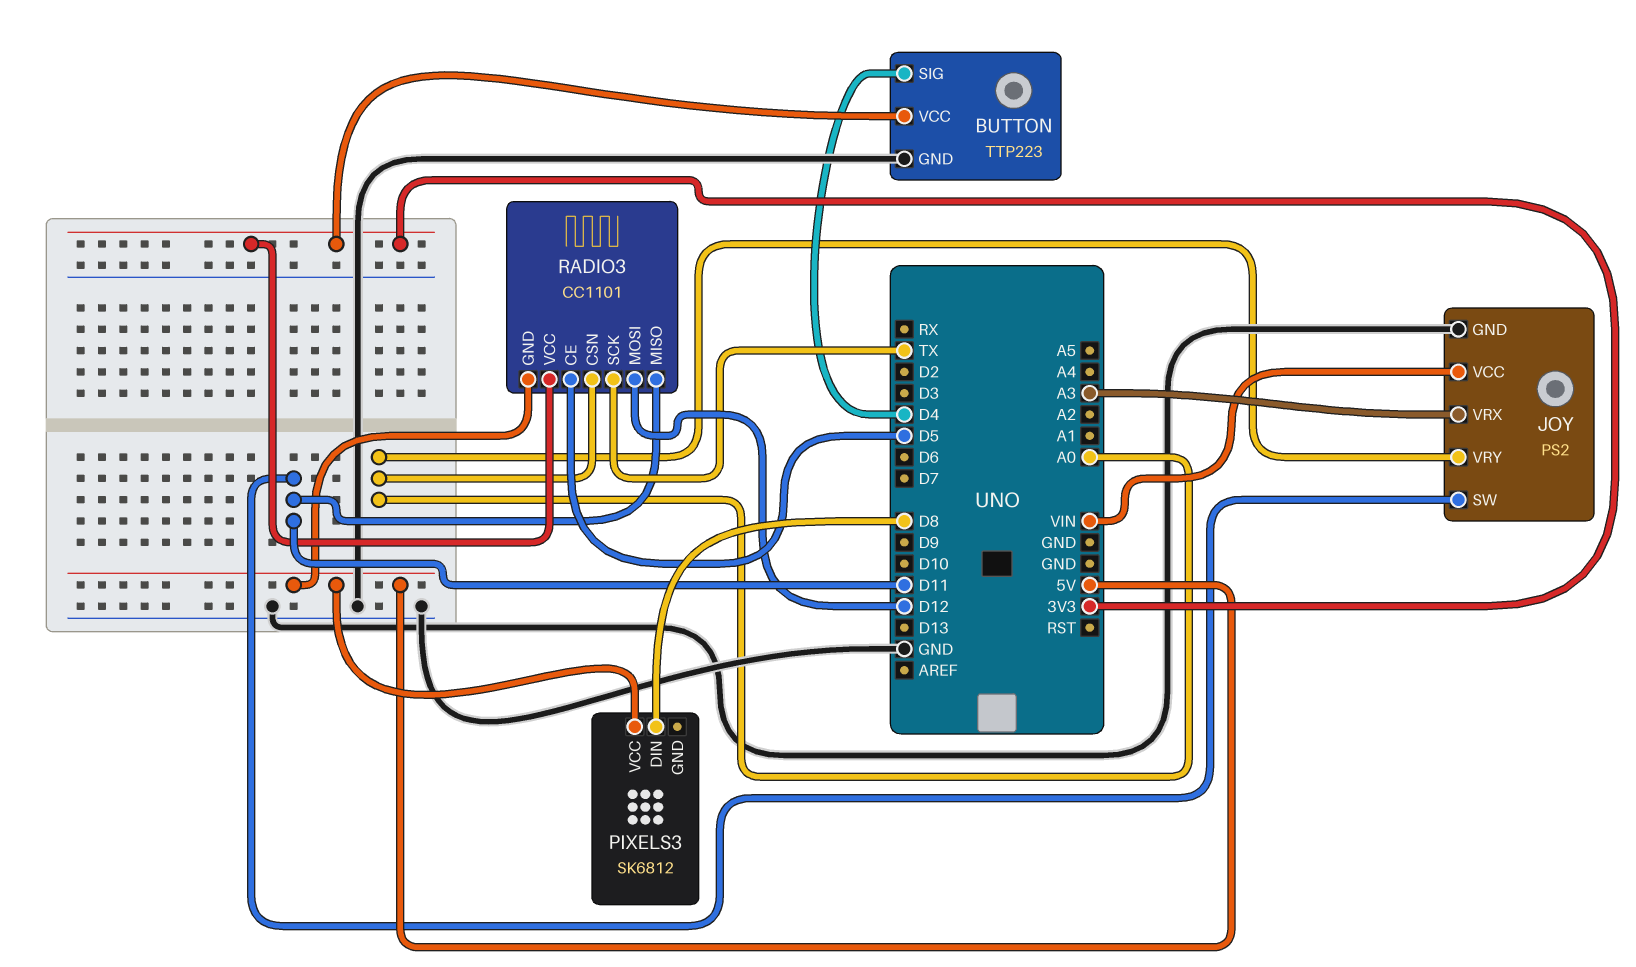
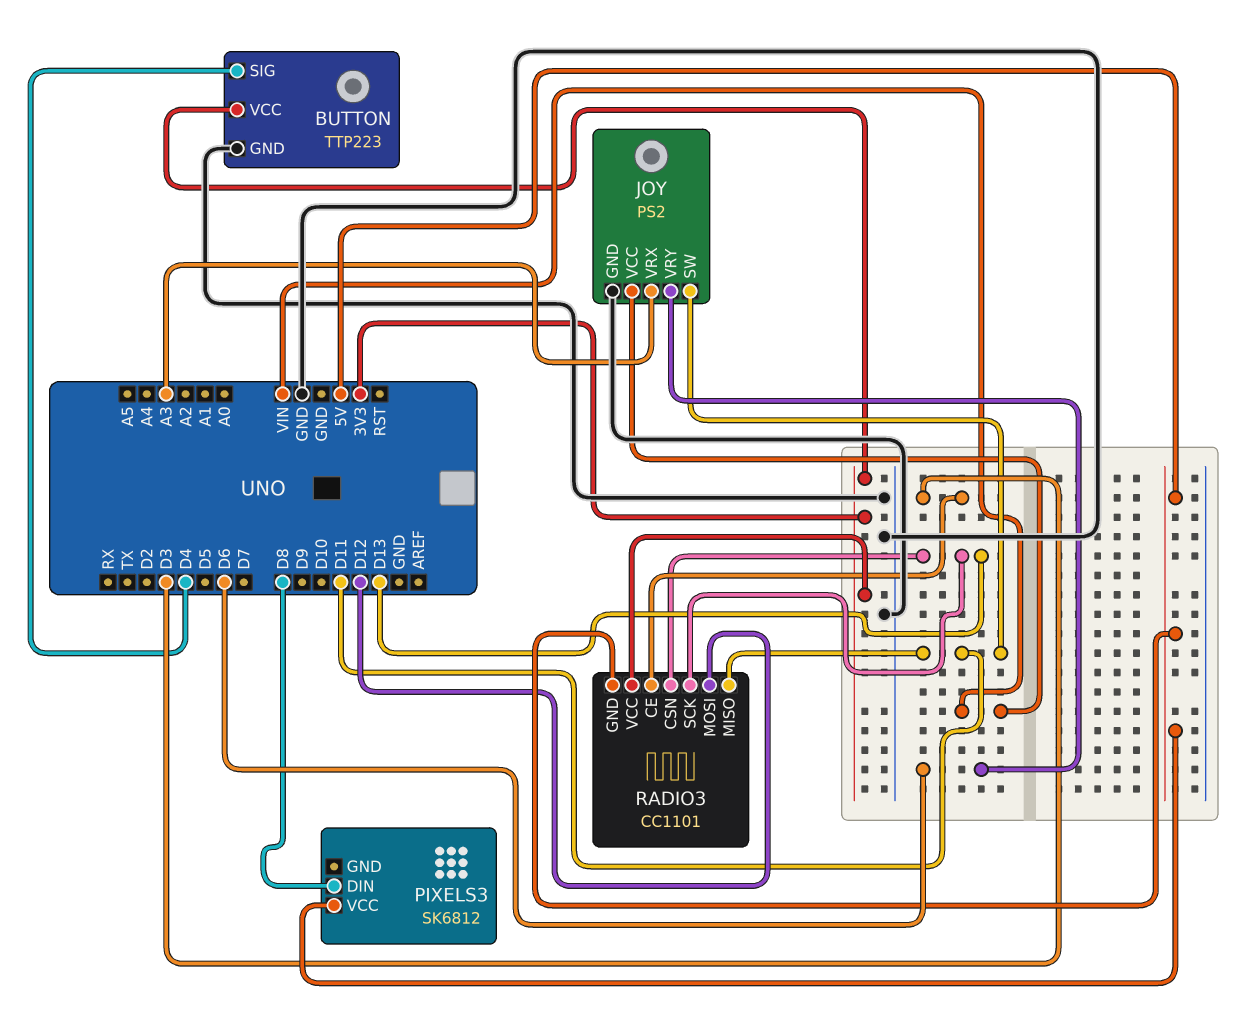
JOY pin VRY: A0 -> D6
RADIO3 pin CE: D5 -> D3
RADIO3 pin CSN: A0 -> D13
RADIO3 pin SCK: TX -> D13

